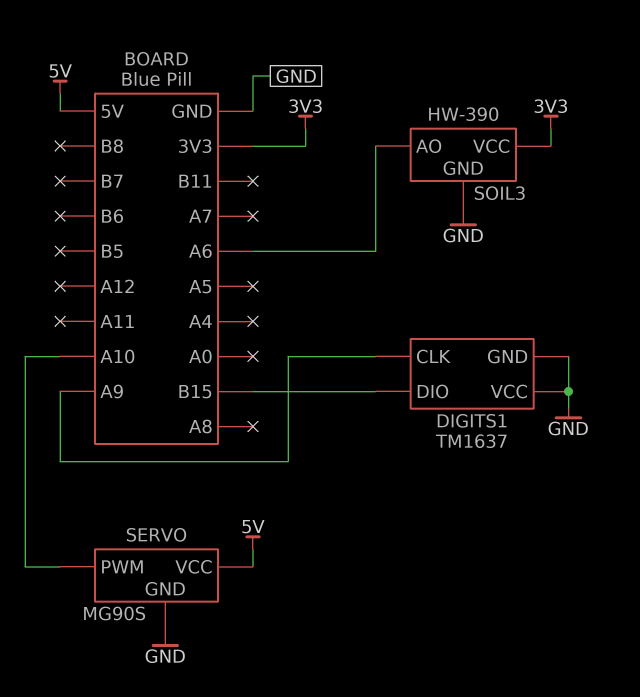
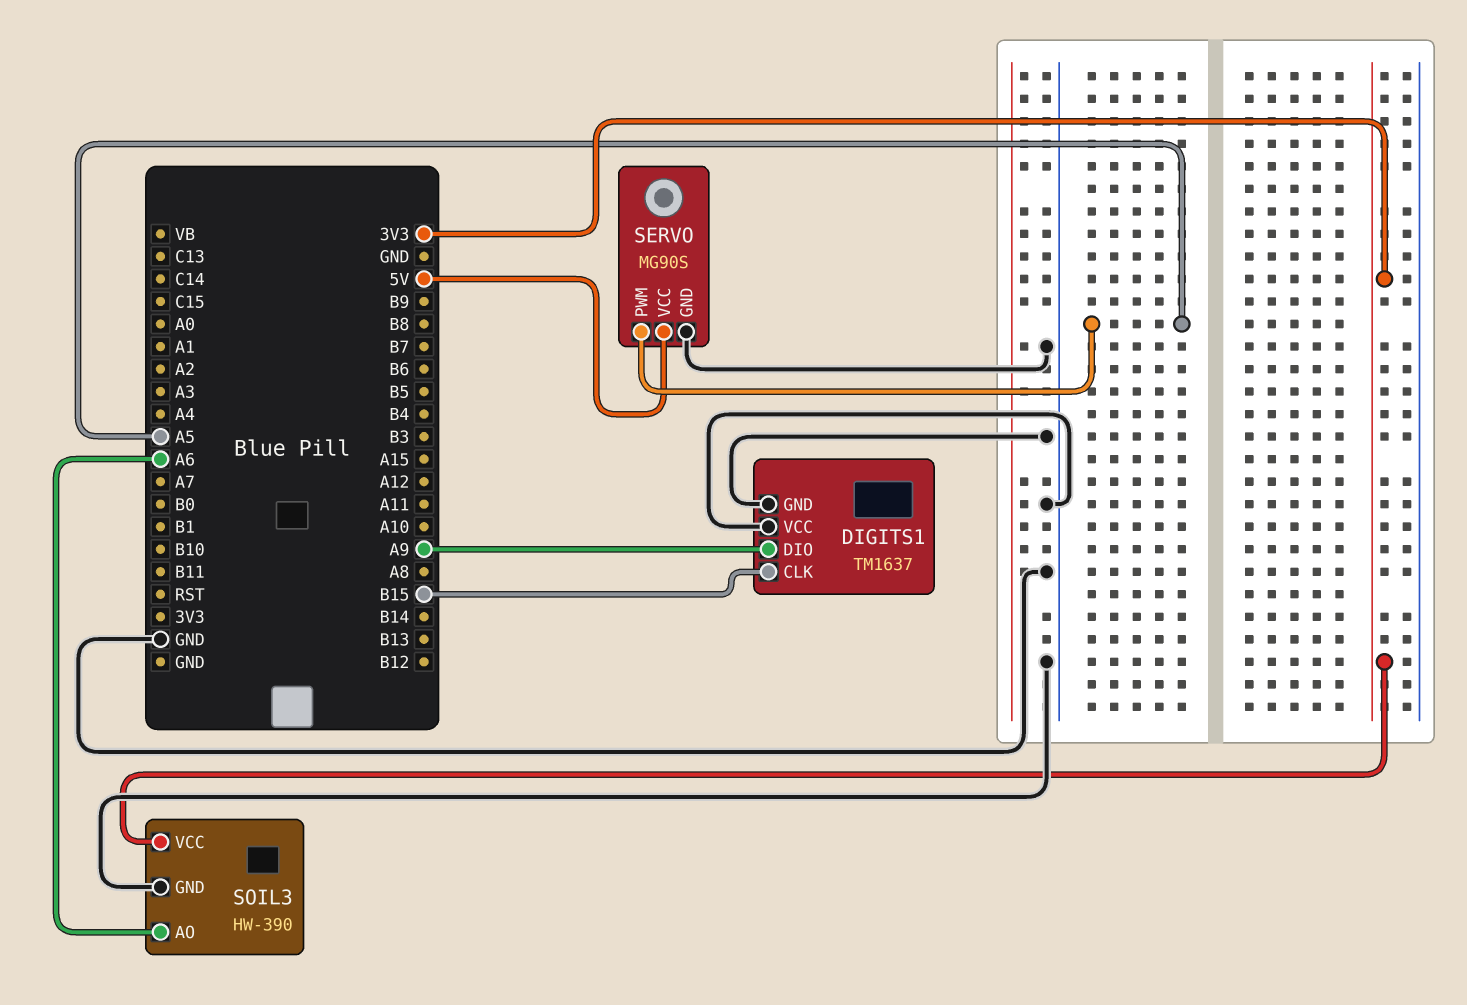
DIGITS1 pin CLK: A9 -> B15
DIGITS1 pin DIO: B15 -> A9
SERVO pin PWM: A10 -> A5

